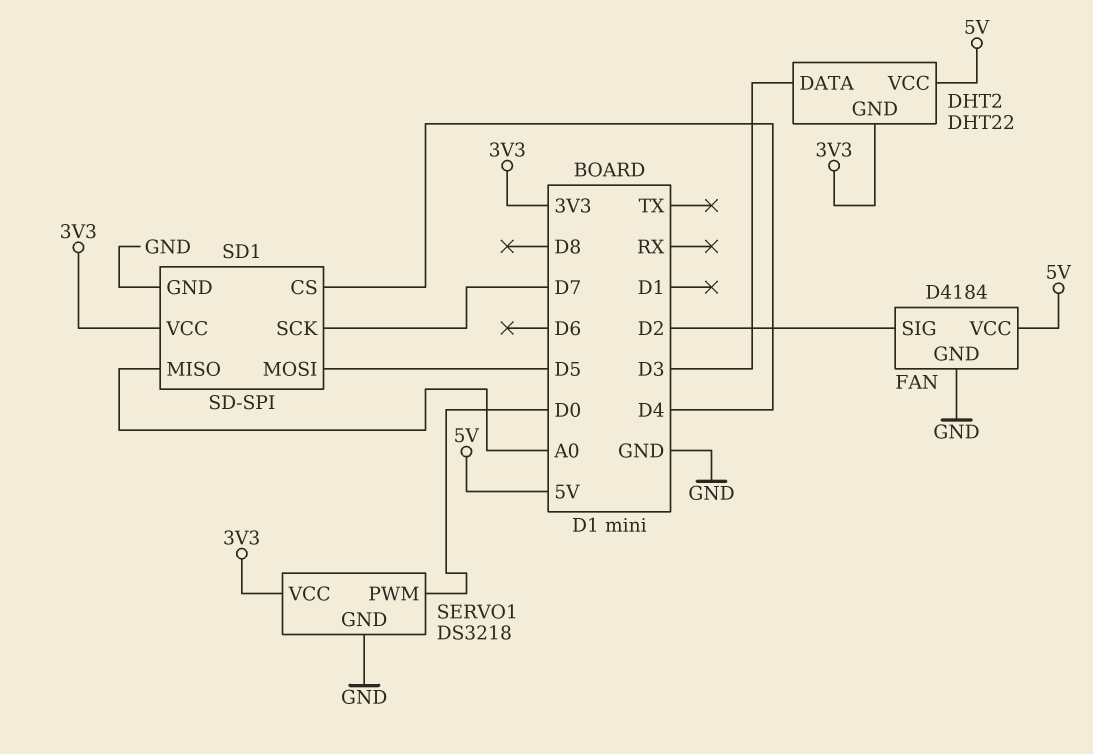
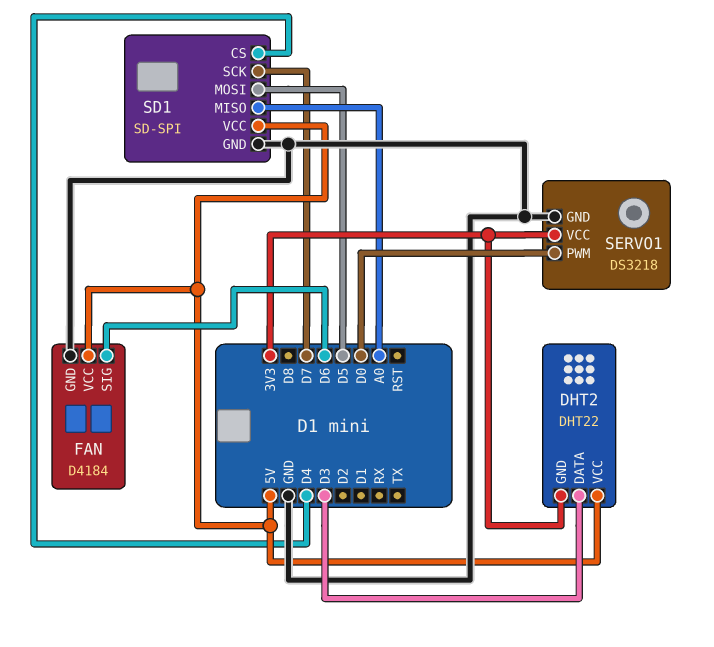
FAN pin SIG: D2 -> D6
SD1 pin VCC: 3V3 -> 5V

